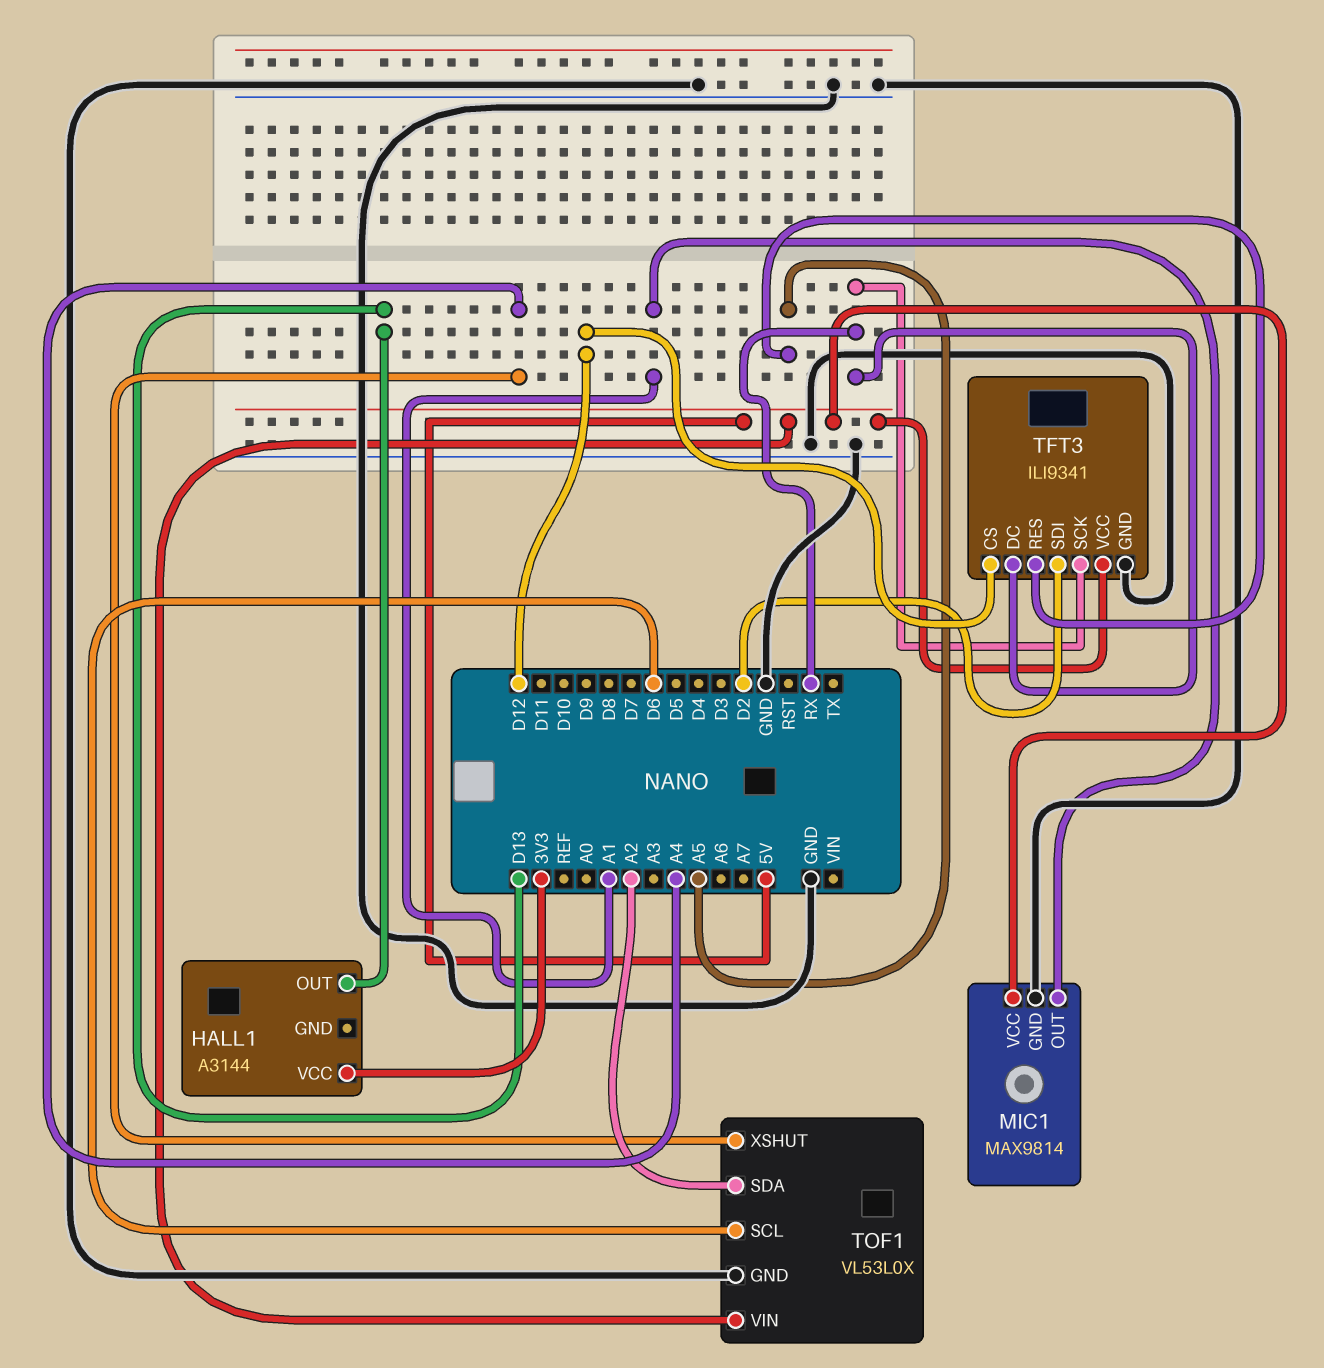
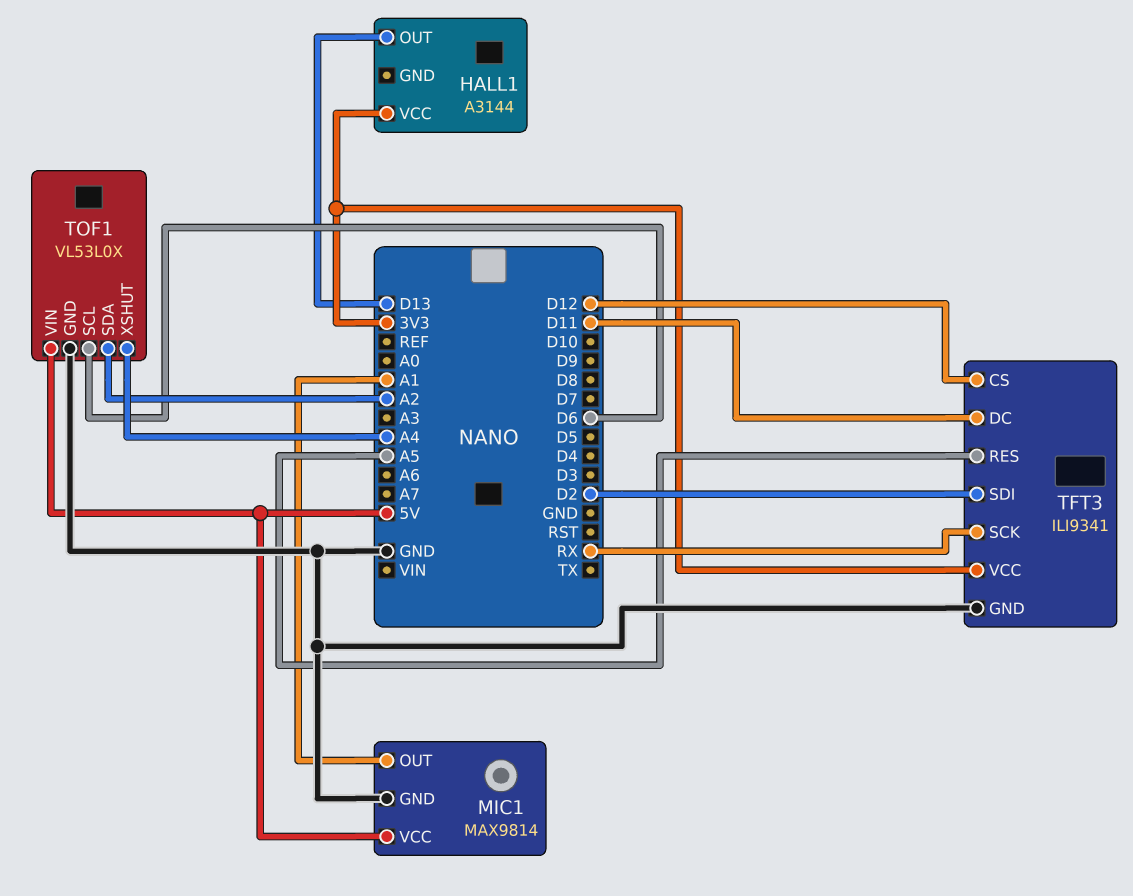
TFT3 pin DC: RX -> D11
TFT3 pin VCC: 5V -> 3V3

